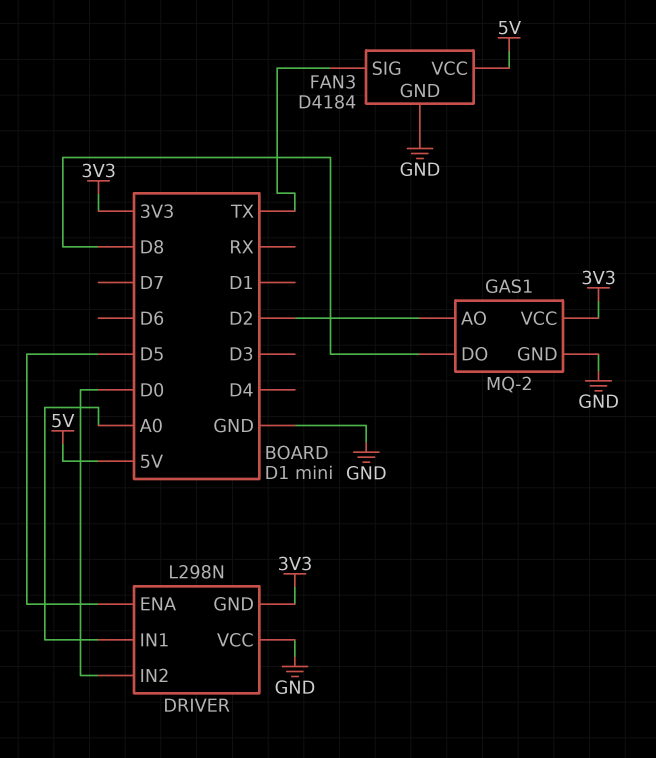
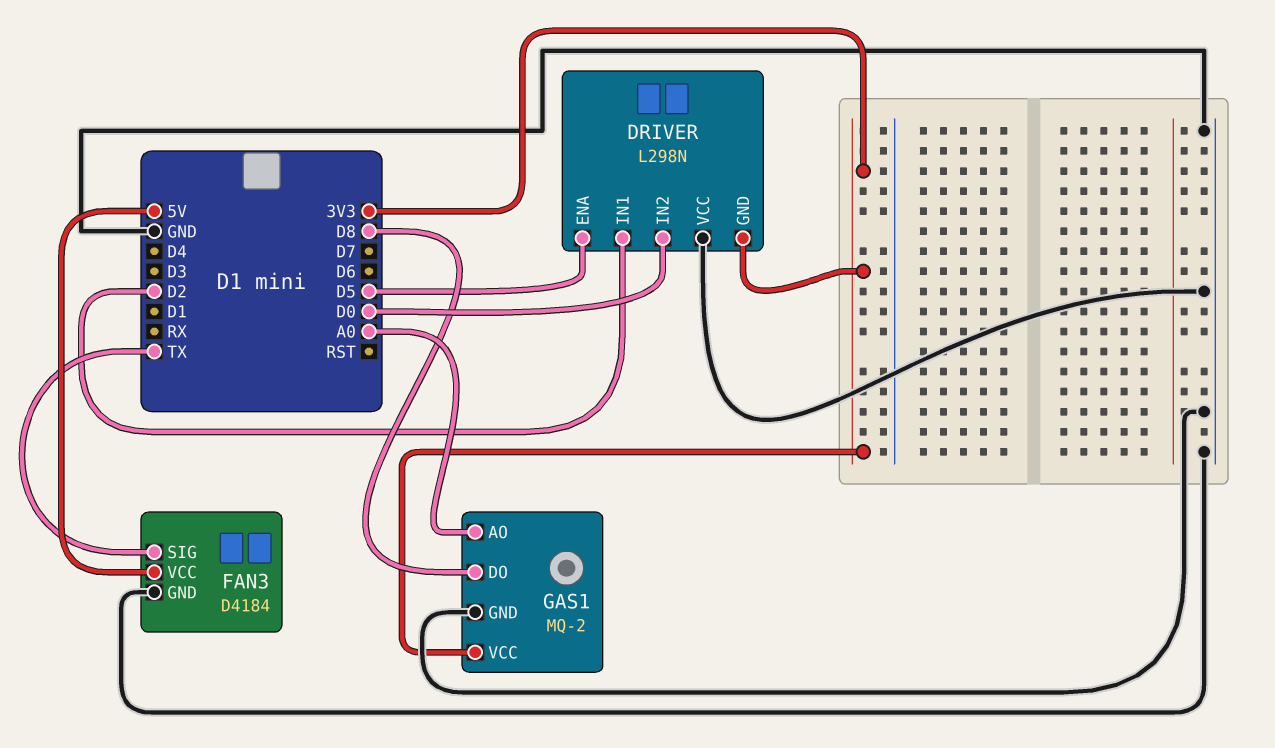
DRIVER pin IN1: A0 -> D2
GAS1 pin AO: D2 -> A0

